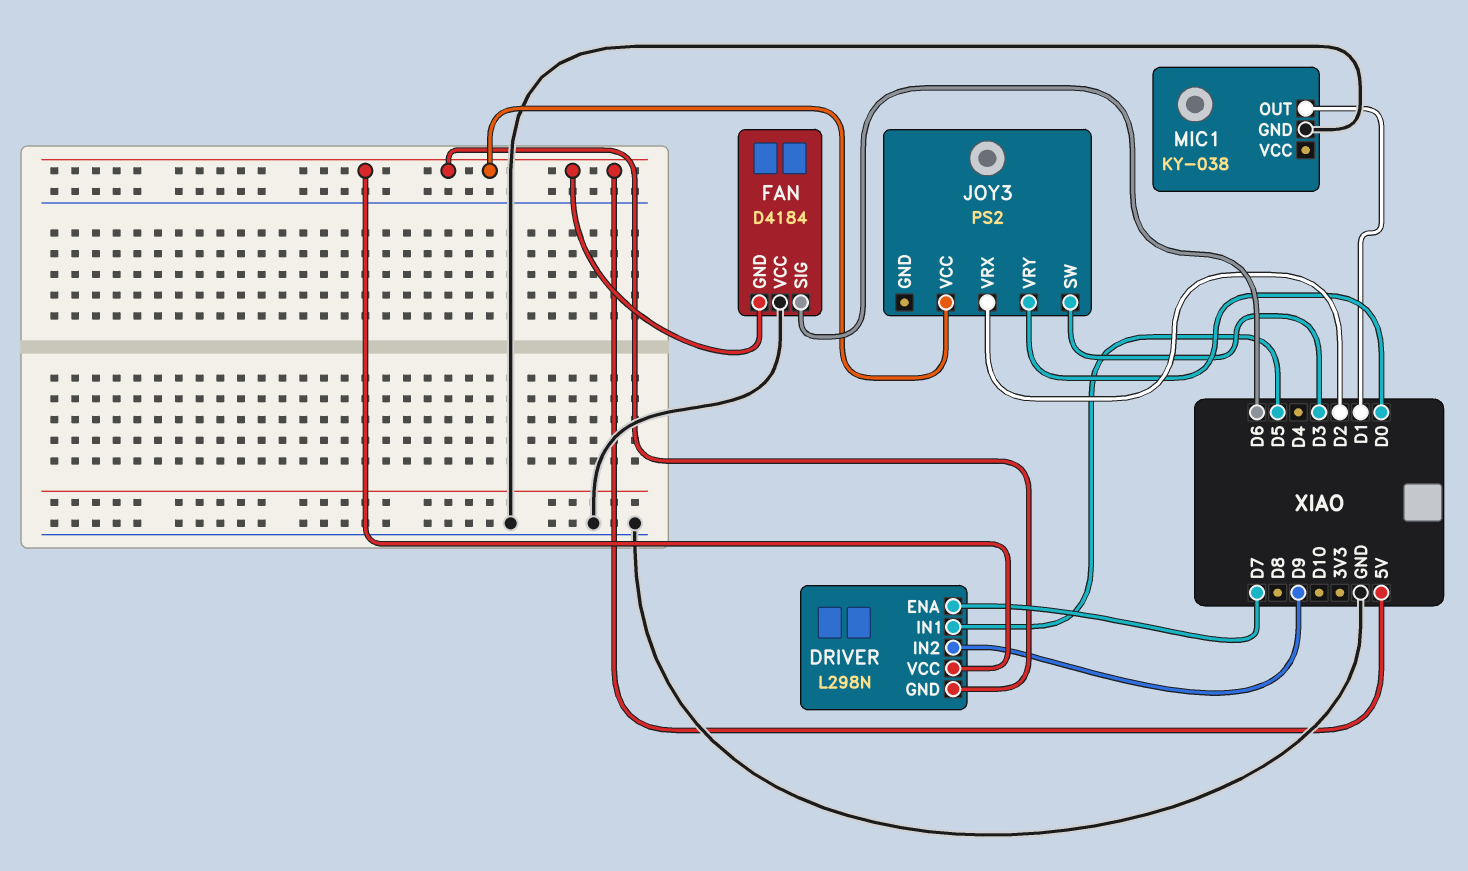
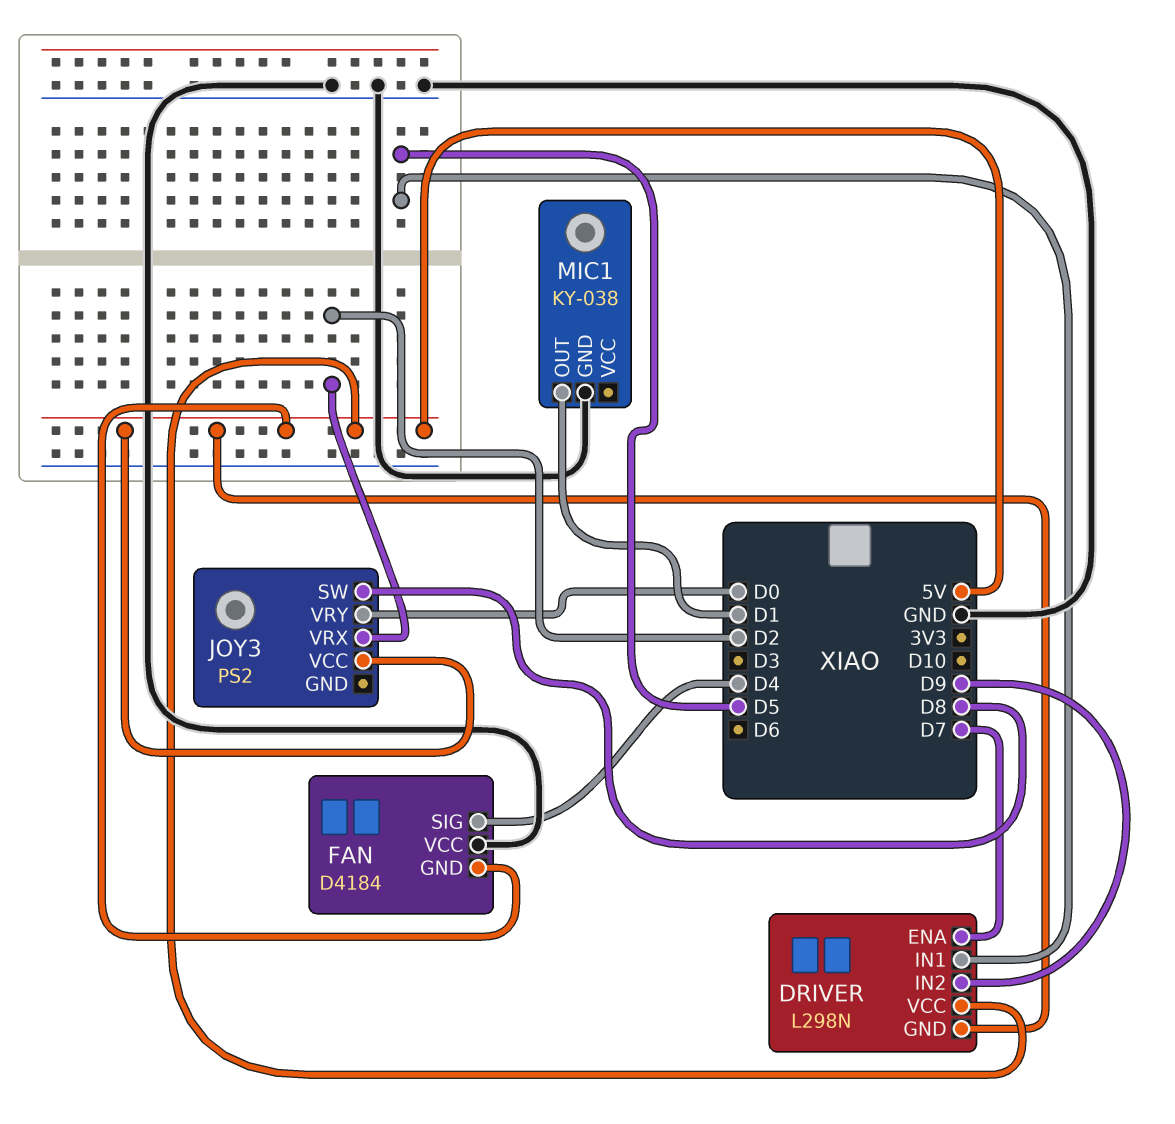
FAN pin SIG: D6 -> D4
JOY3 pin SW: D3 -> D8

